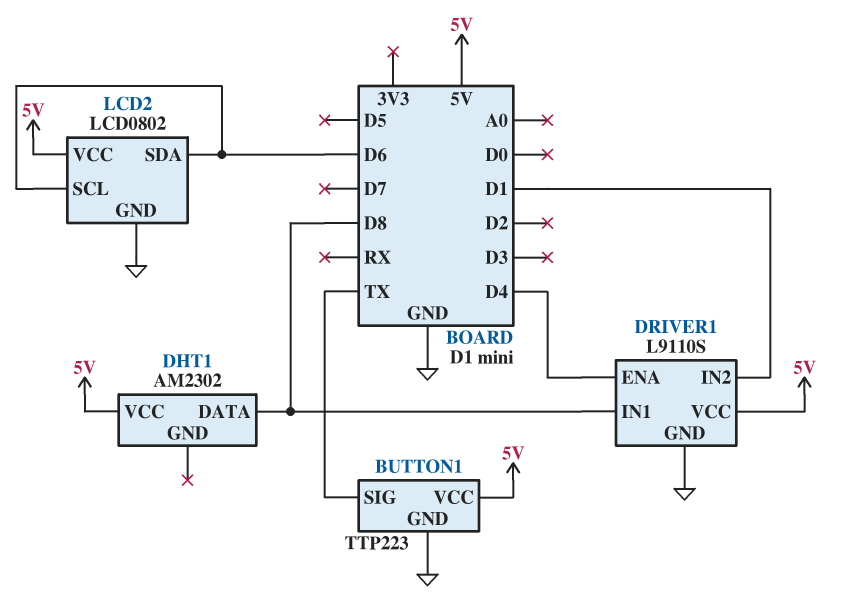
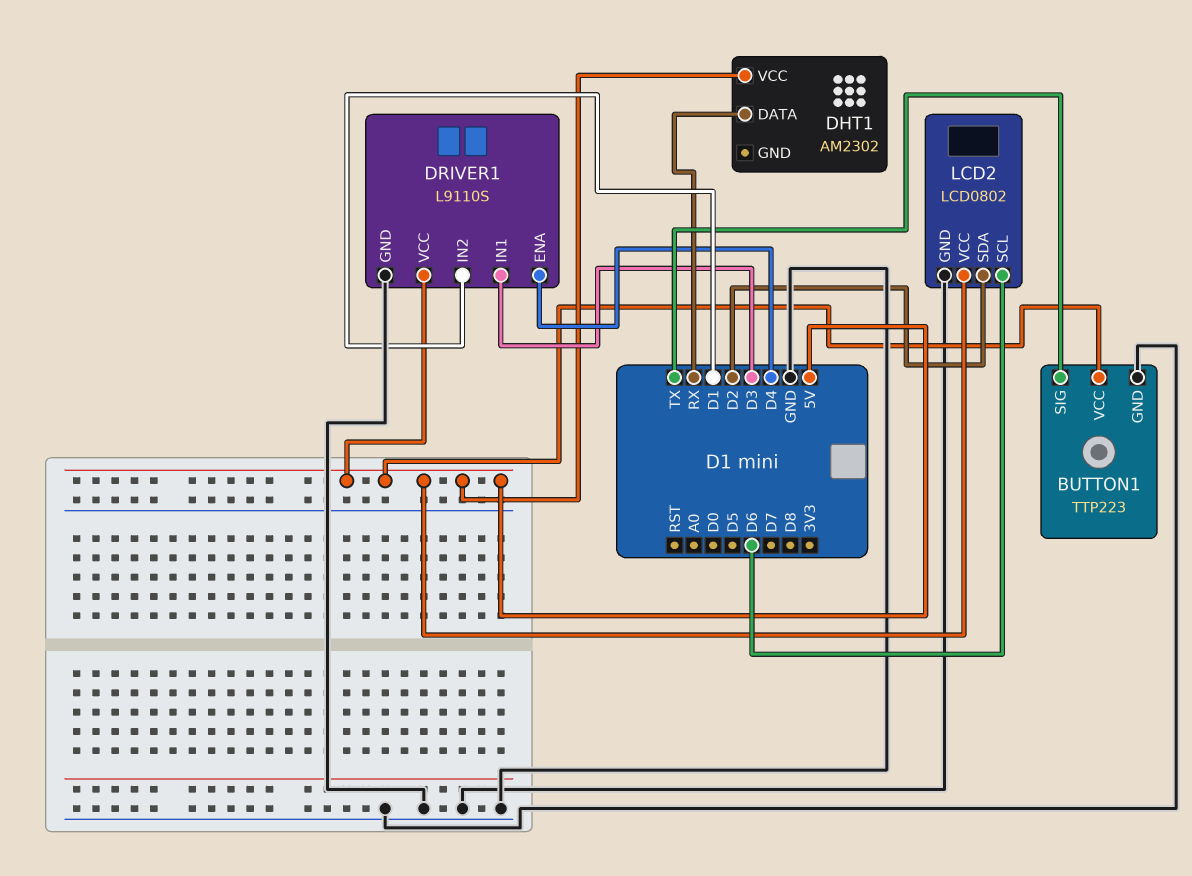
DHT1 pin DATA: D8 -> RX
DRIVER1 pin IN1: D8 -> D3
LCD2 pin SDA: D6 -> D2

